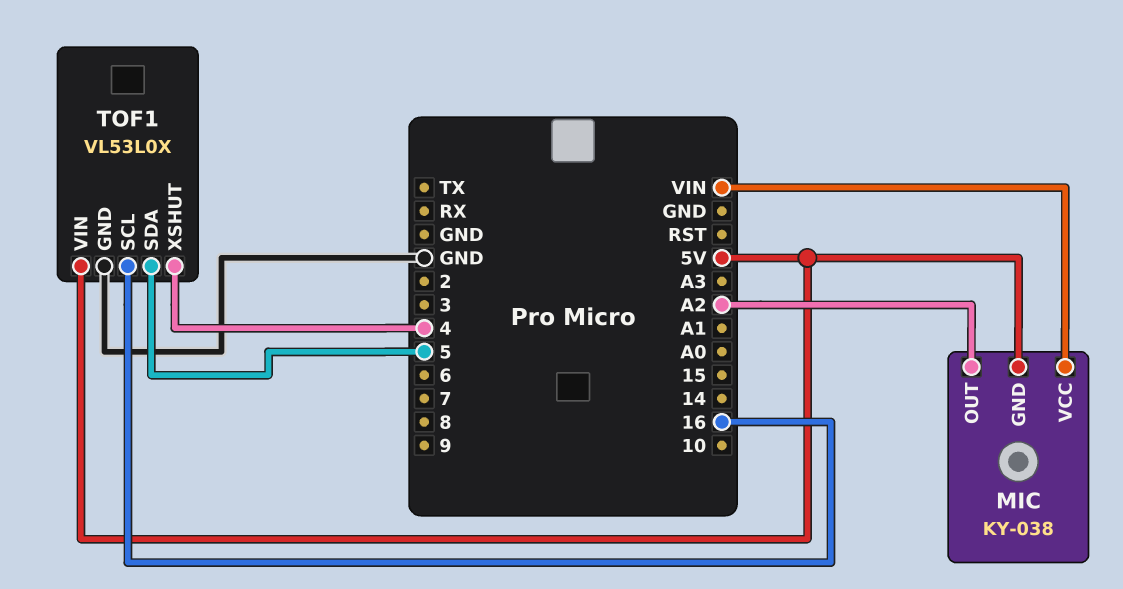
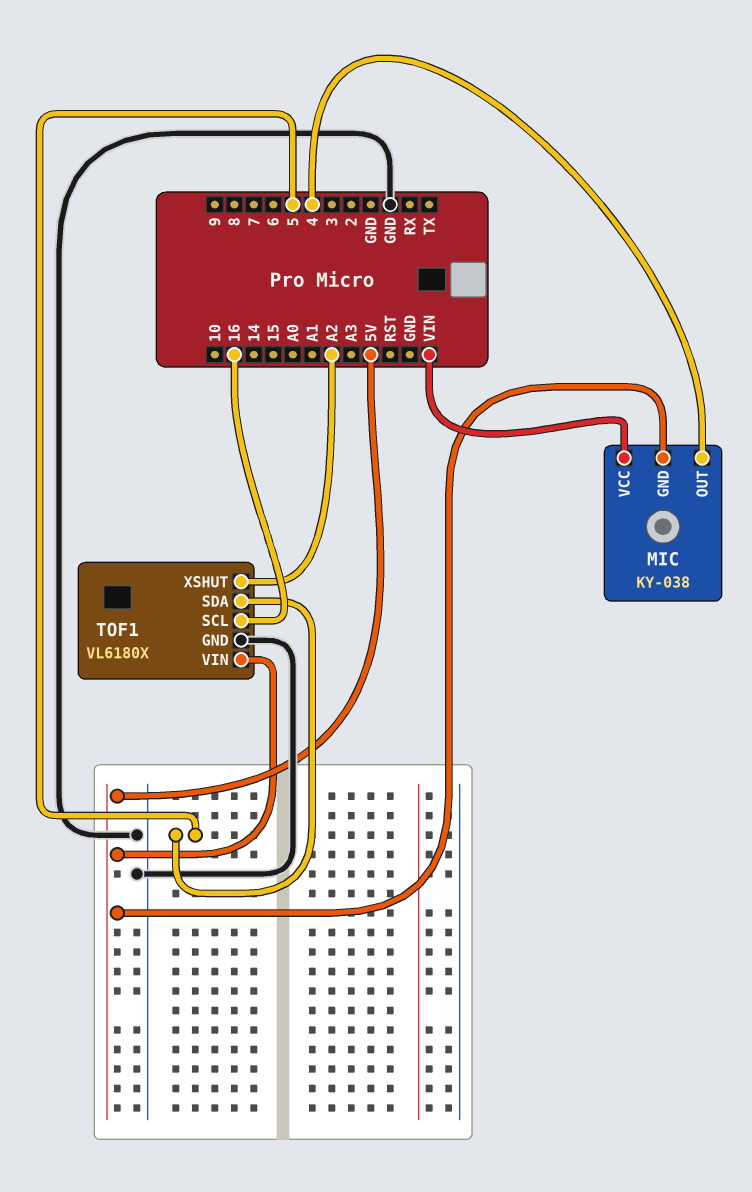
MIC pin OUT: A2 -> 4
TOF1: VL53L0X -> VL6180X
TOF1 pin XSHUT: 4 -> A2

